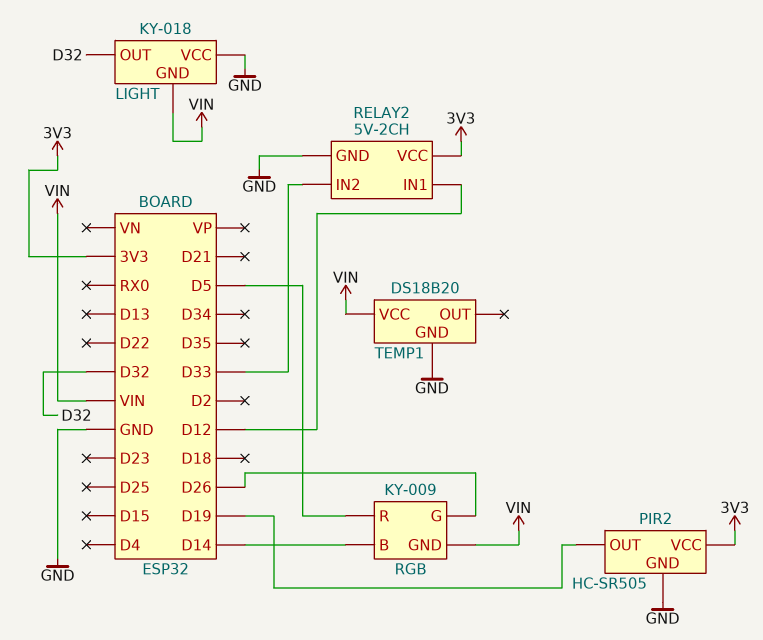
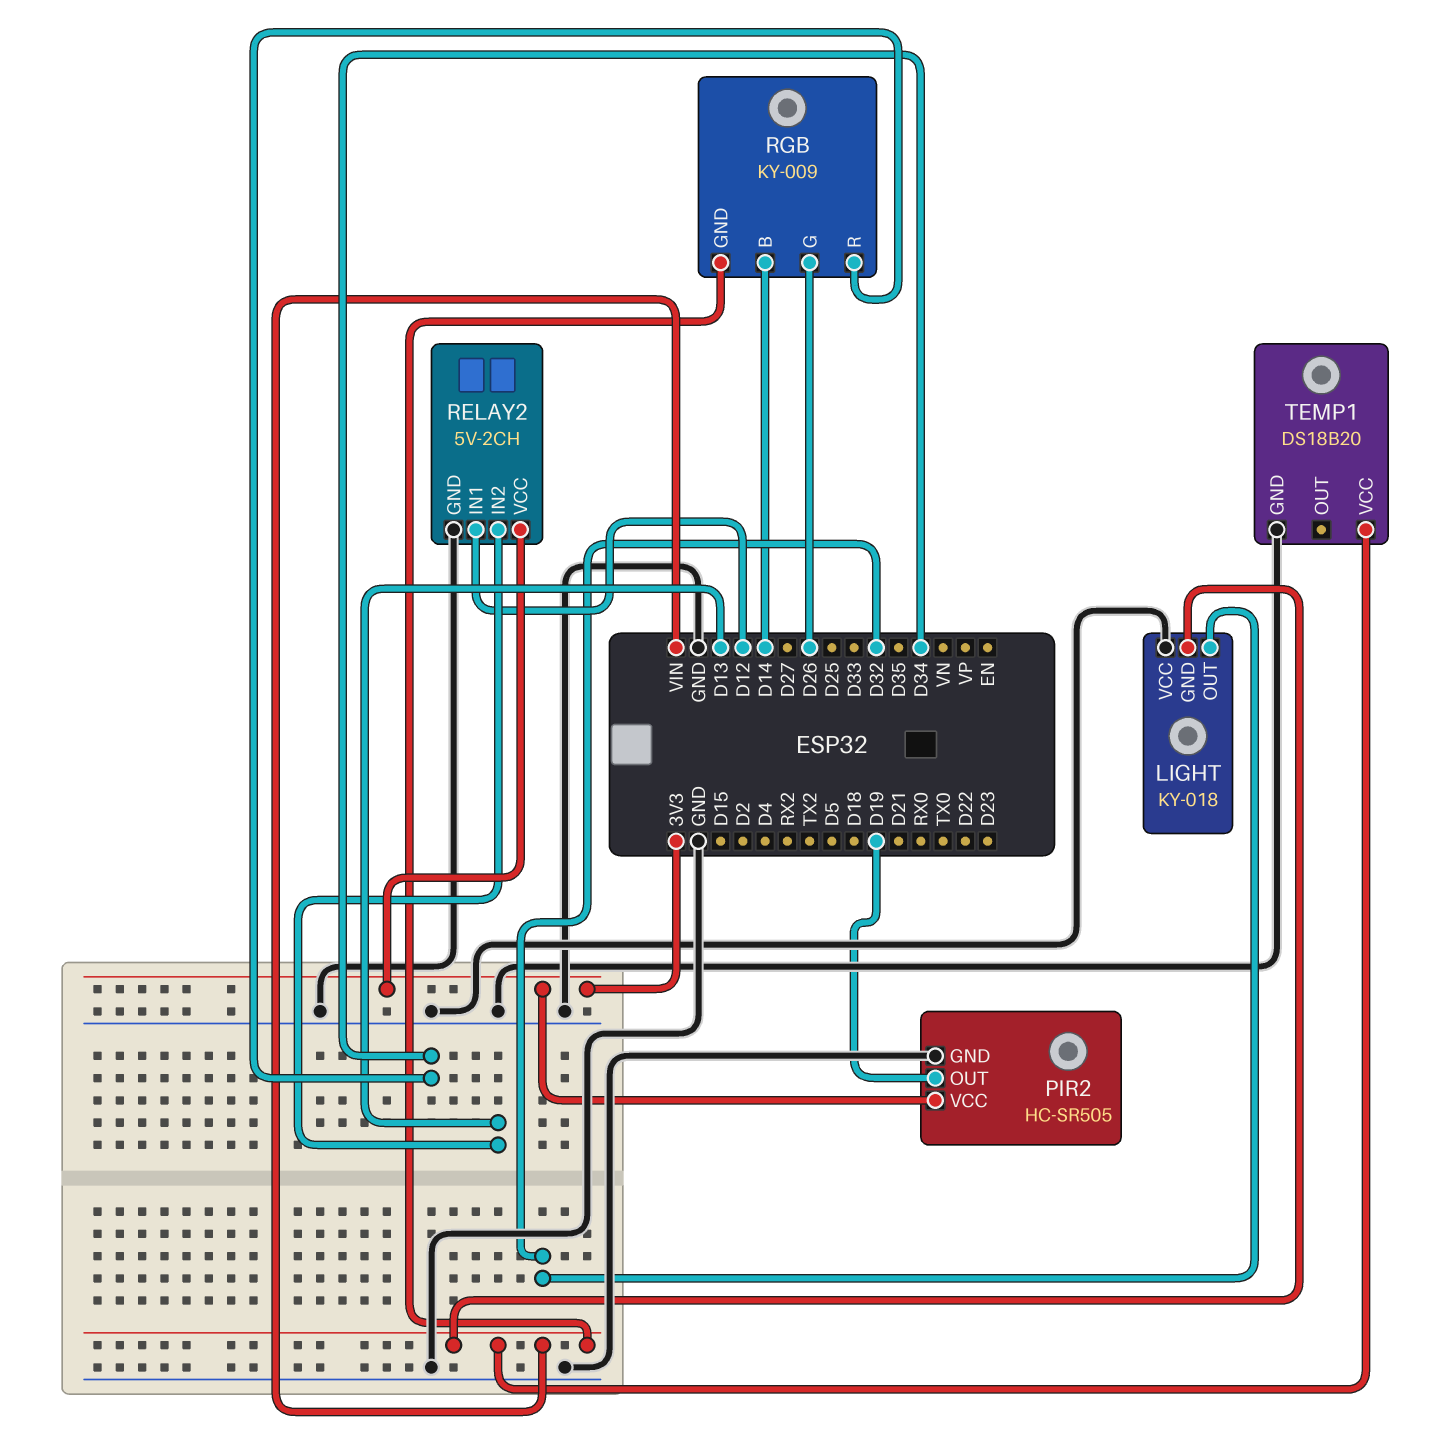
RELAY2 pin IN2: D33 -> D13
RGB pin R: D5 -> D34

